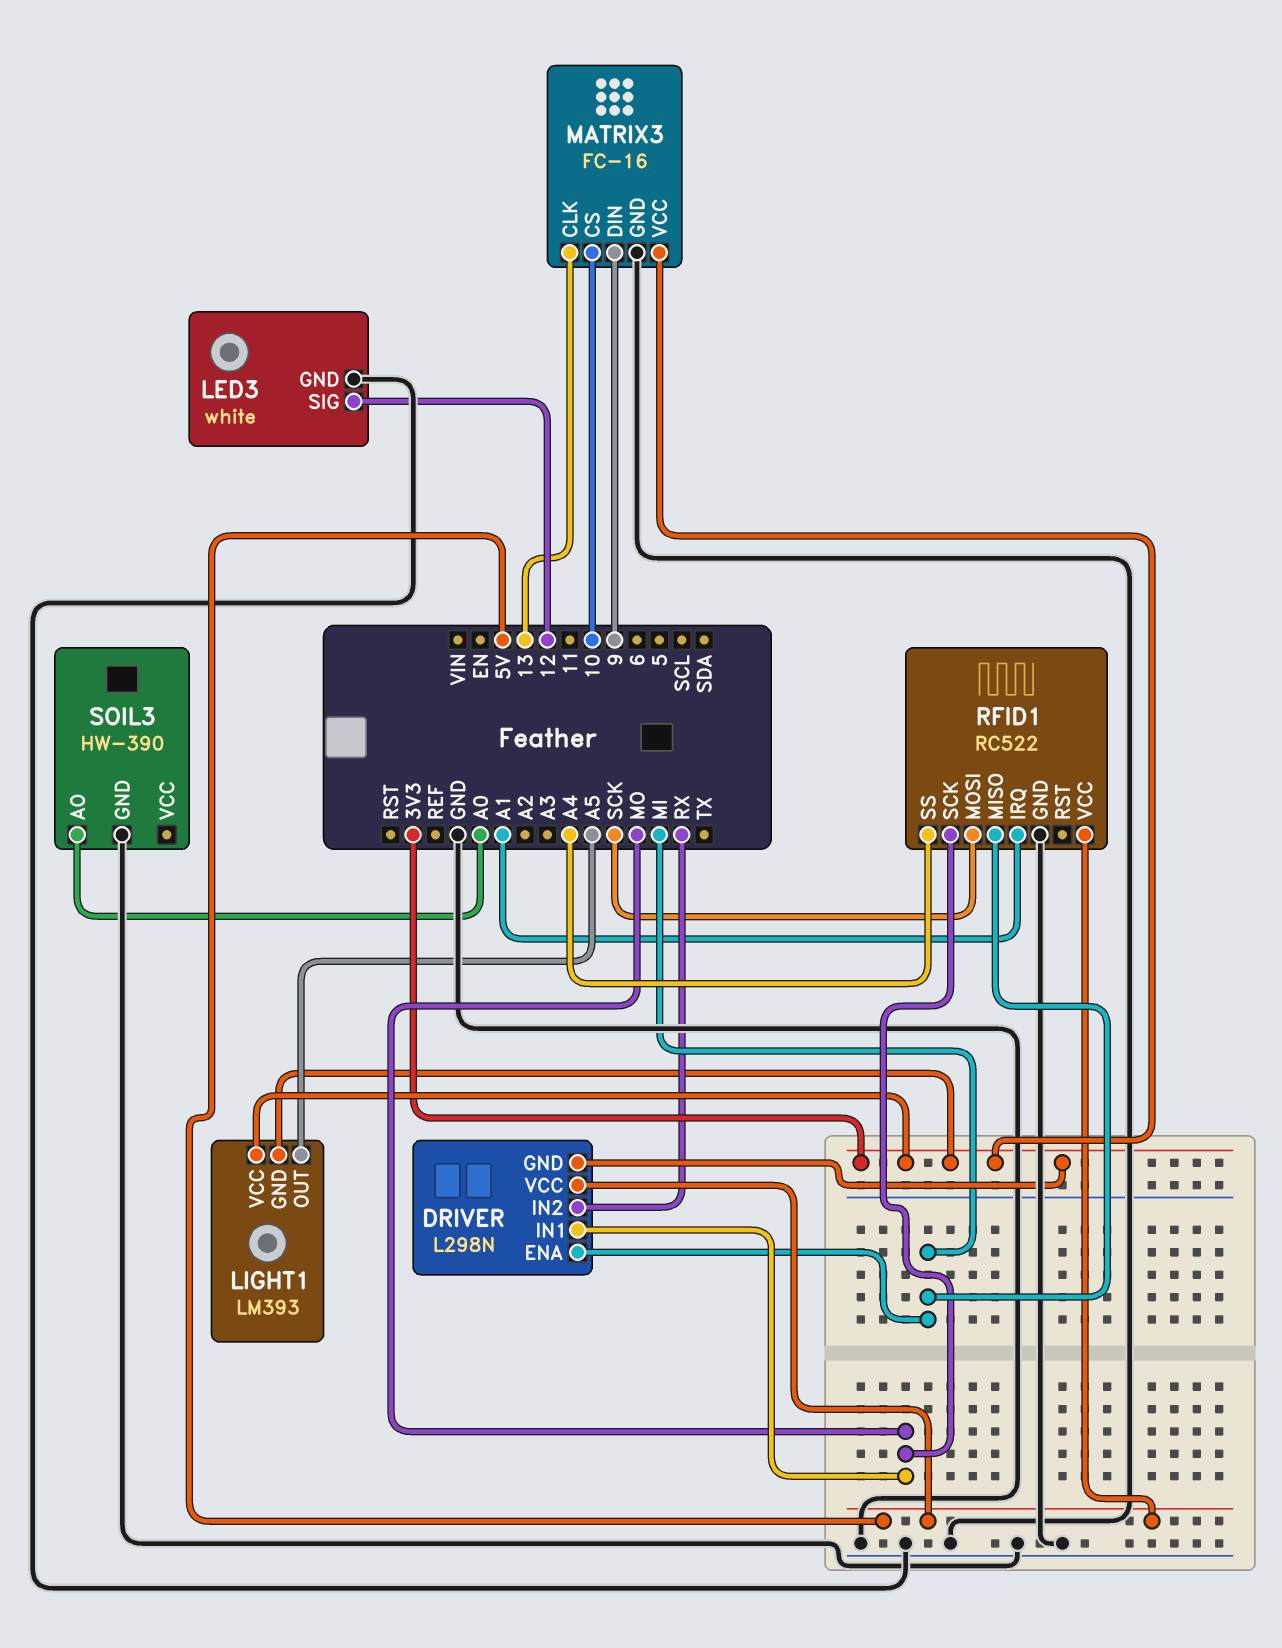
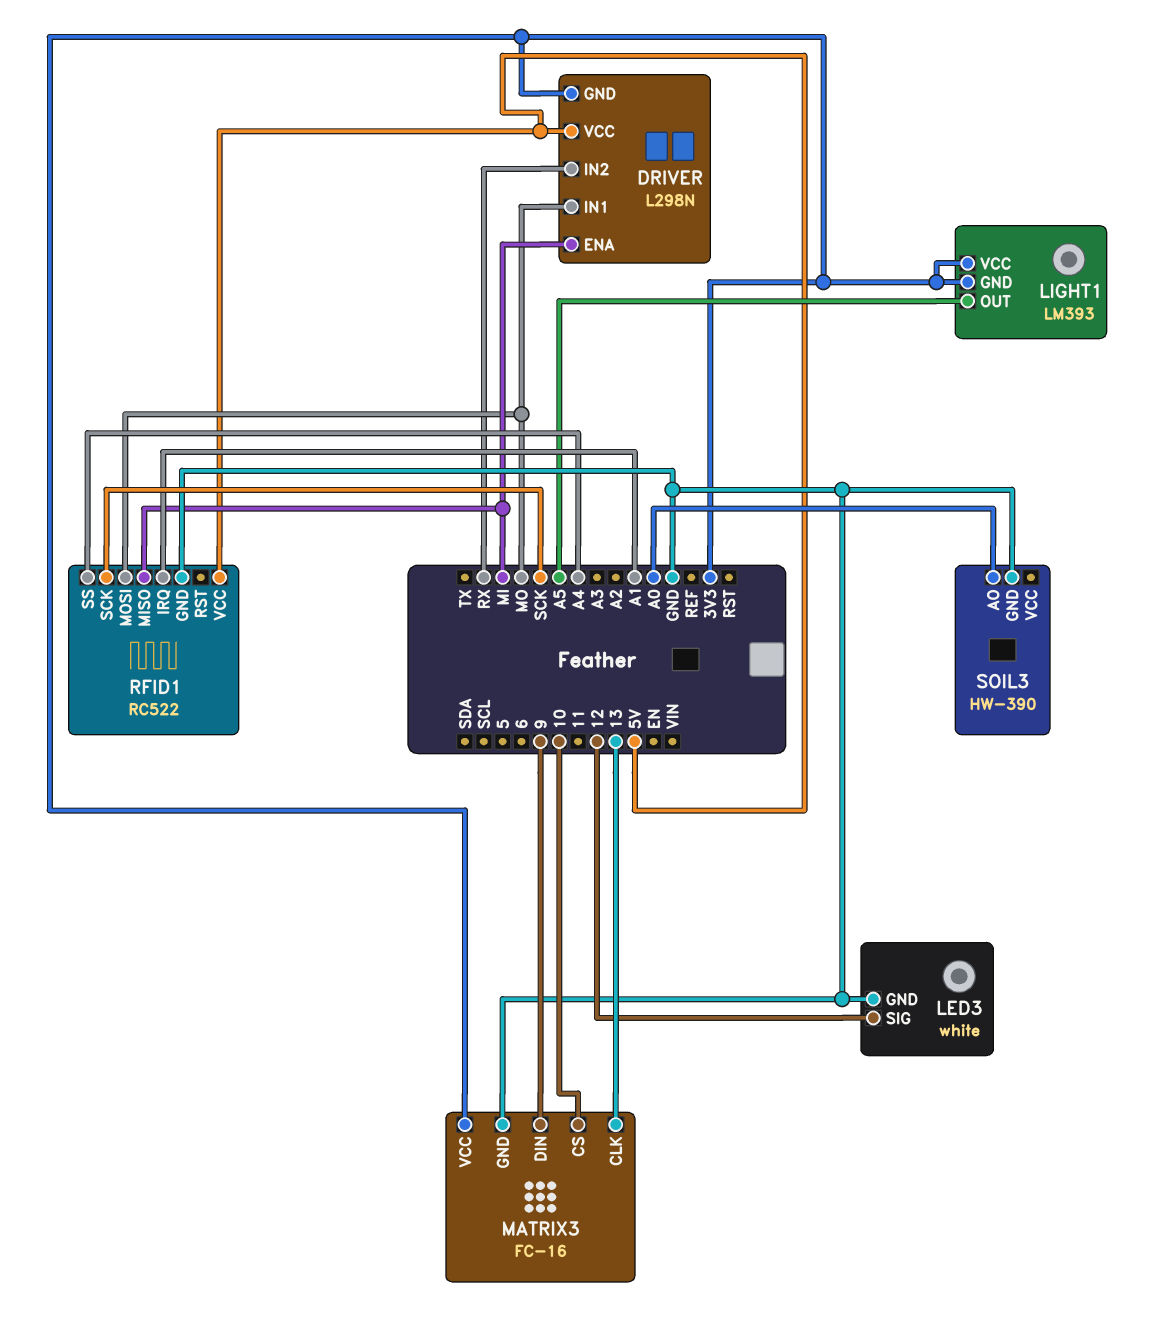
RFID1 pin MOSI: SCK -> MO
RFID1 pin SCK: MO -> SCK

